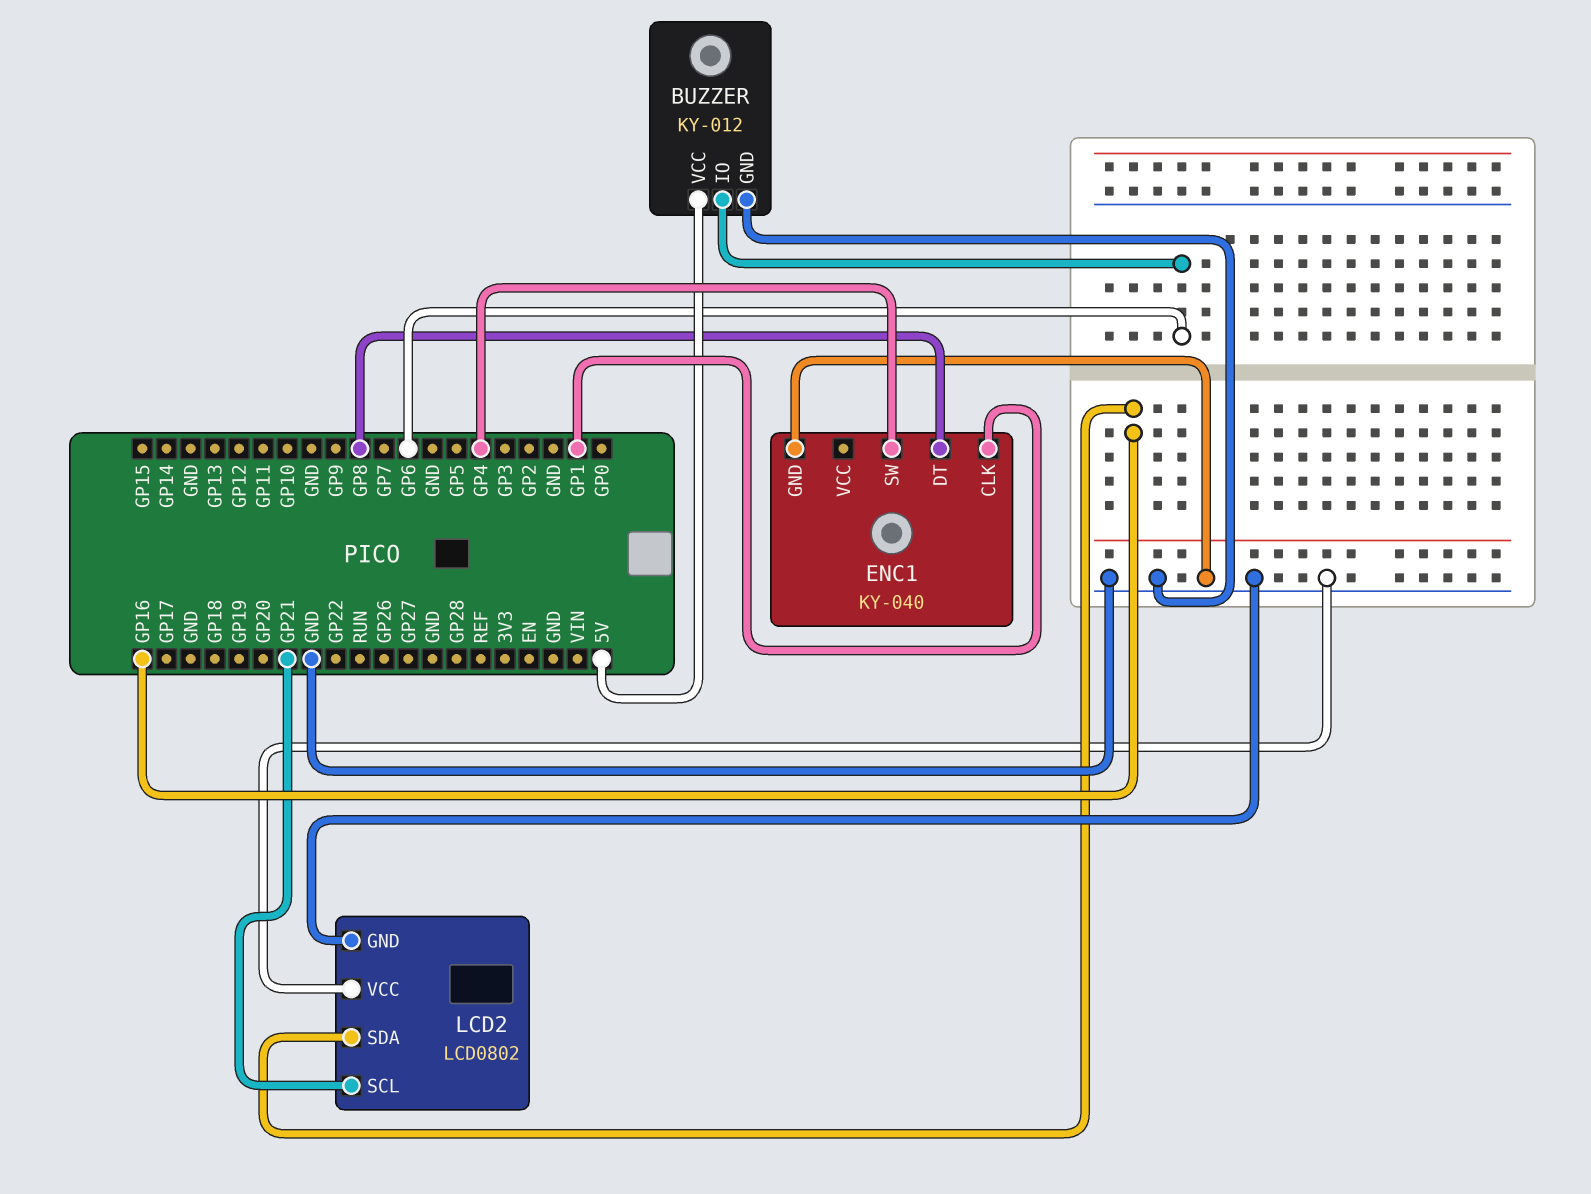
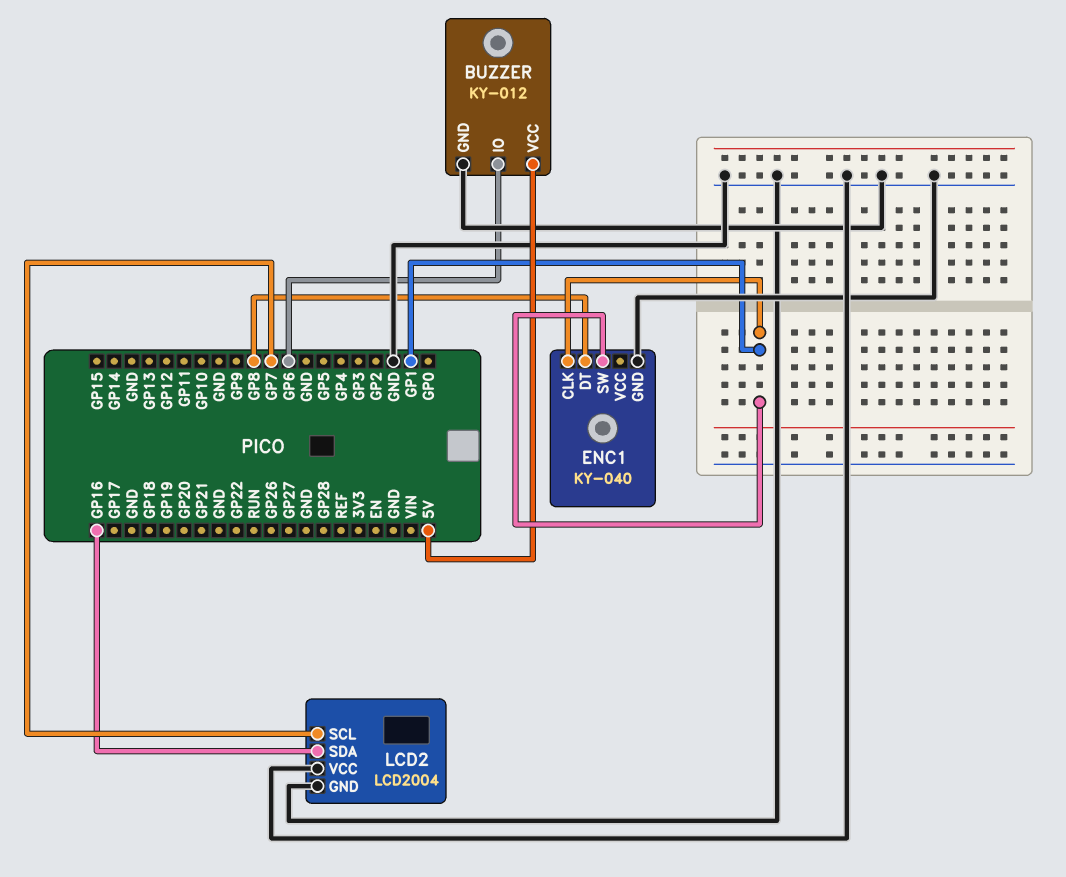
ENC1 pin SW: GP4 -> GP1
LCD2: LCD0802 -> LCD2004
LCD2 pin SCL: GP21 -> GP7

